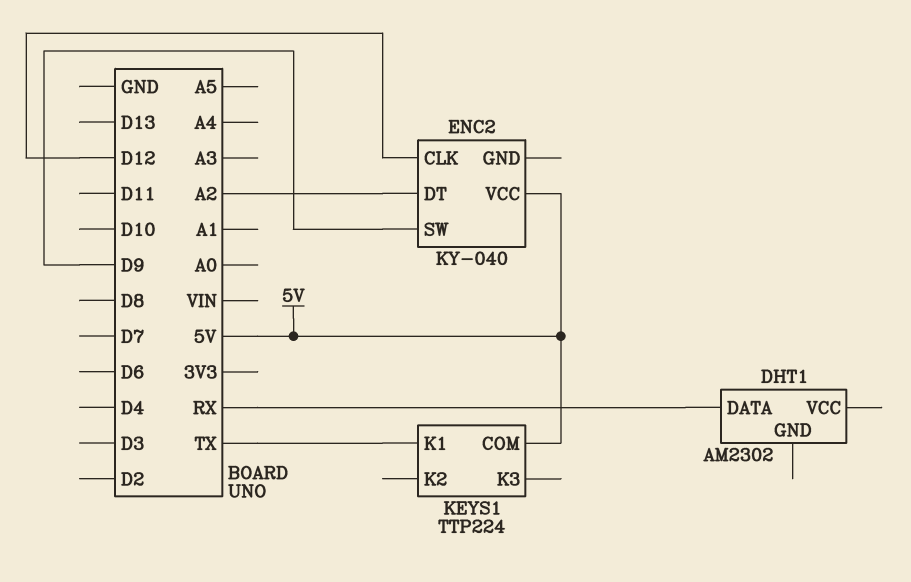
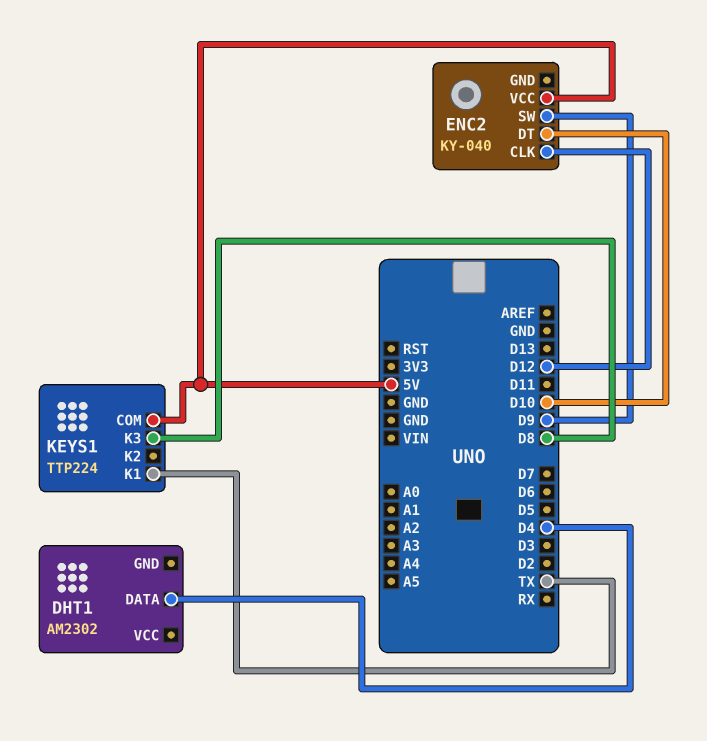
DHT1 pin DATA: RX -> D4
ENC2 pin DT: A2 -> D10
KEYS1 pin K3: none -> D8

